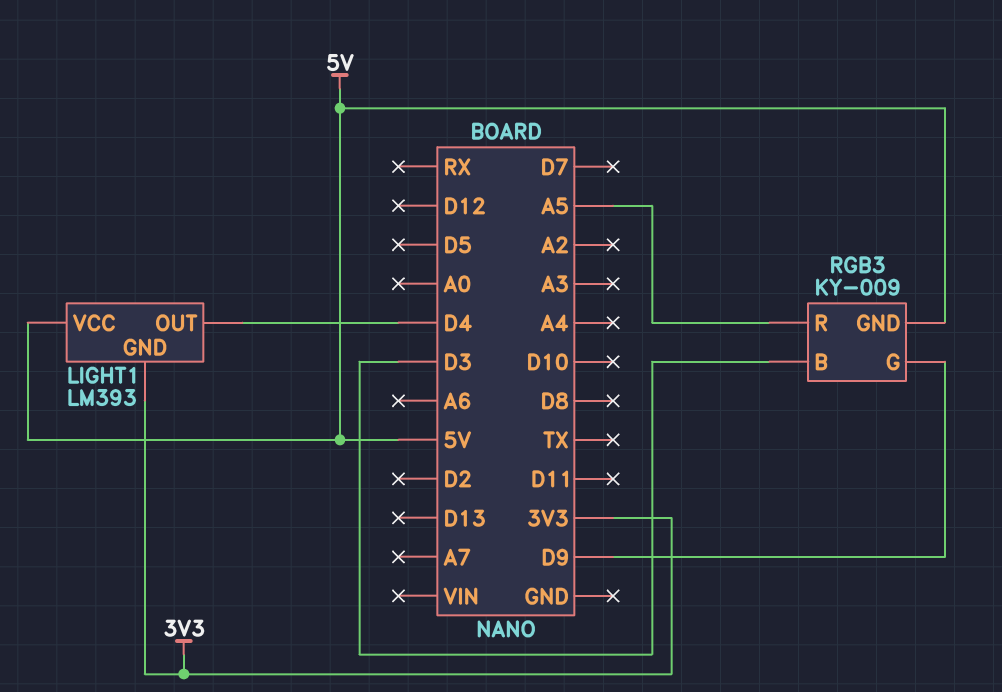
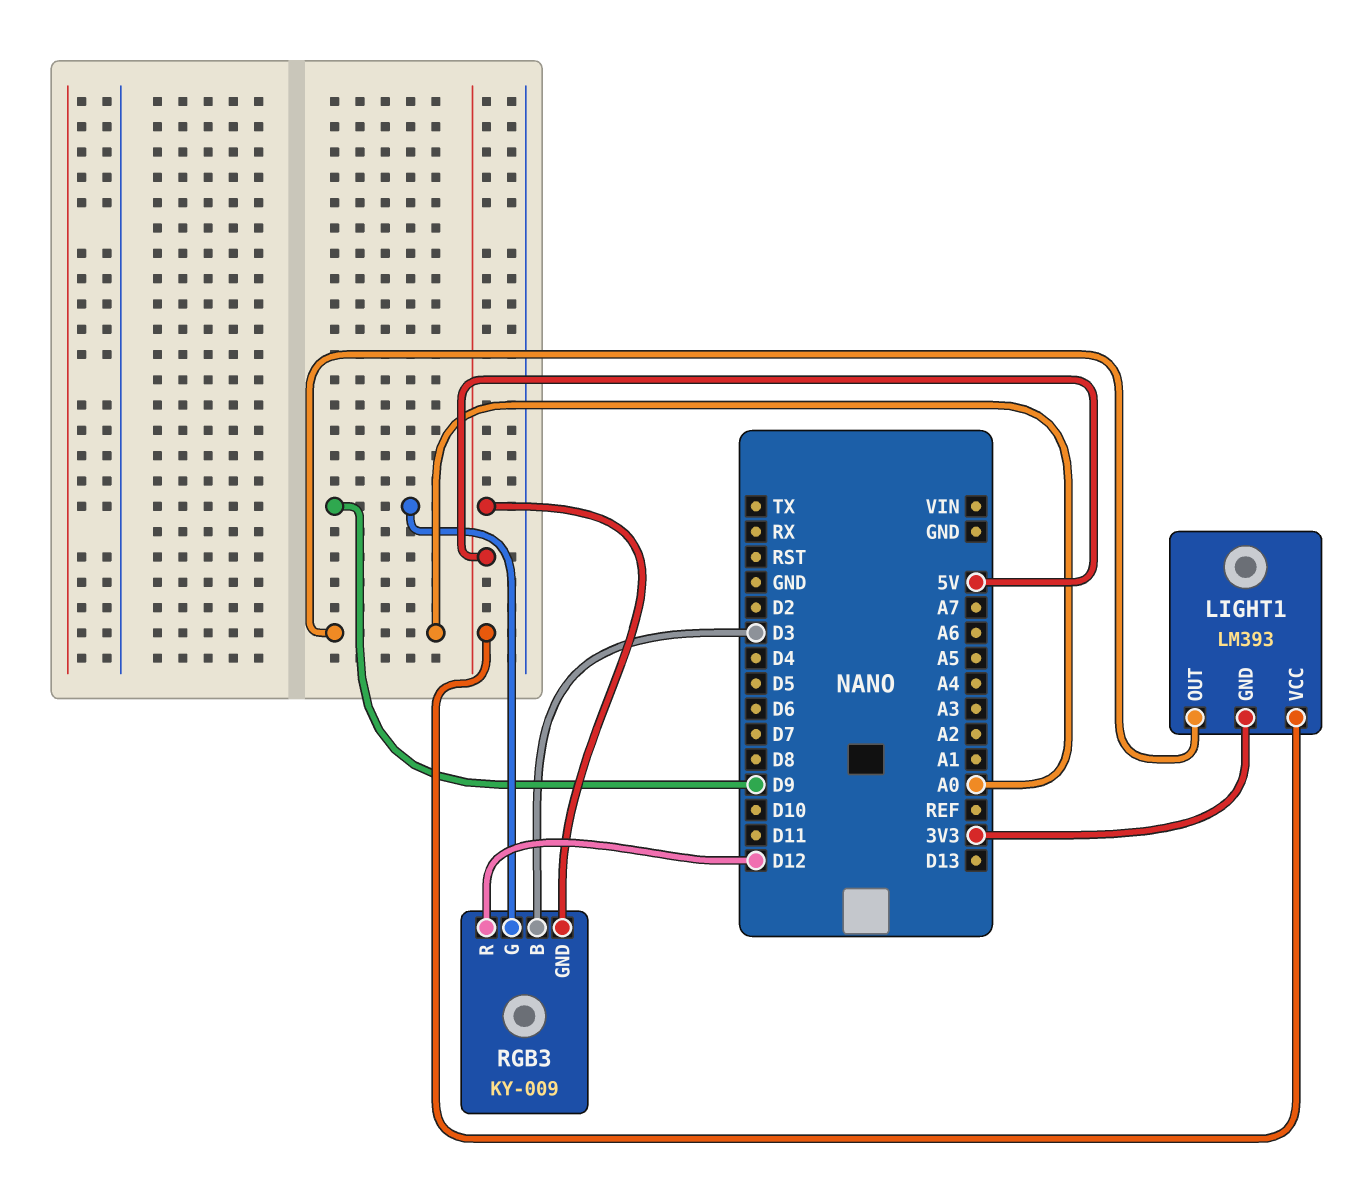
LIGHT1 pin OUT: D4 -> A0
RGB3 pin R: A5 -> D12

